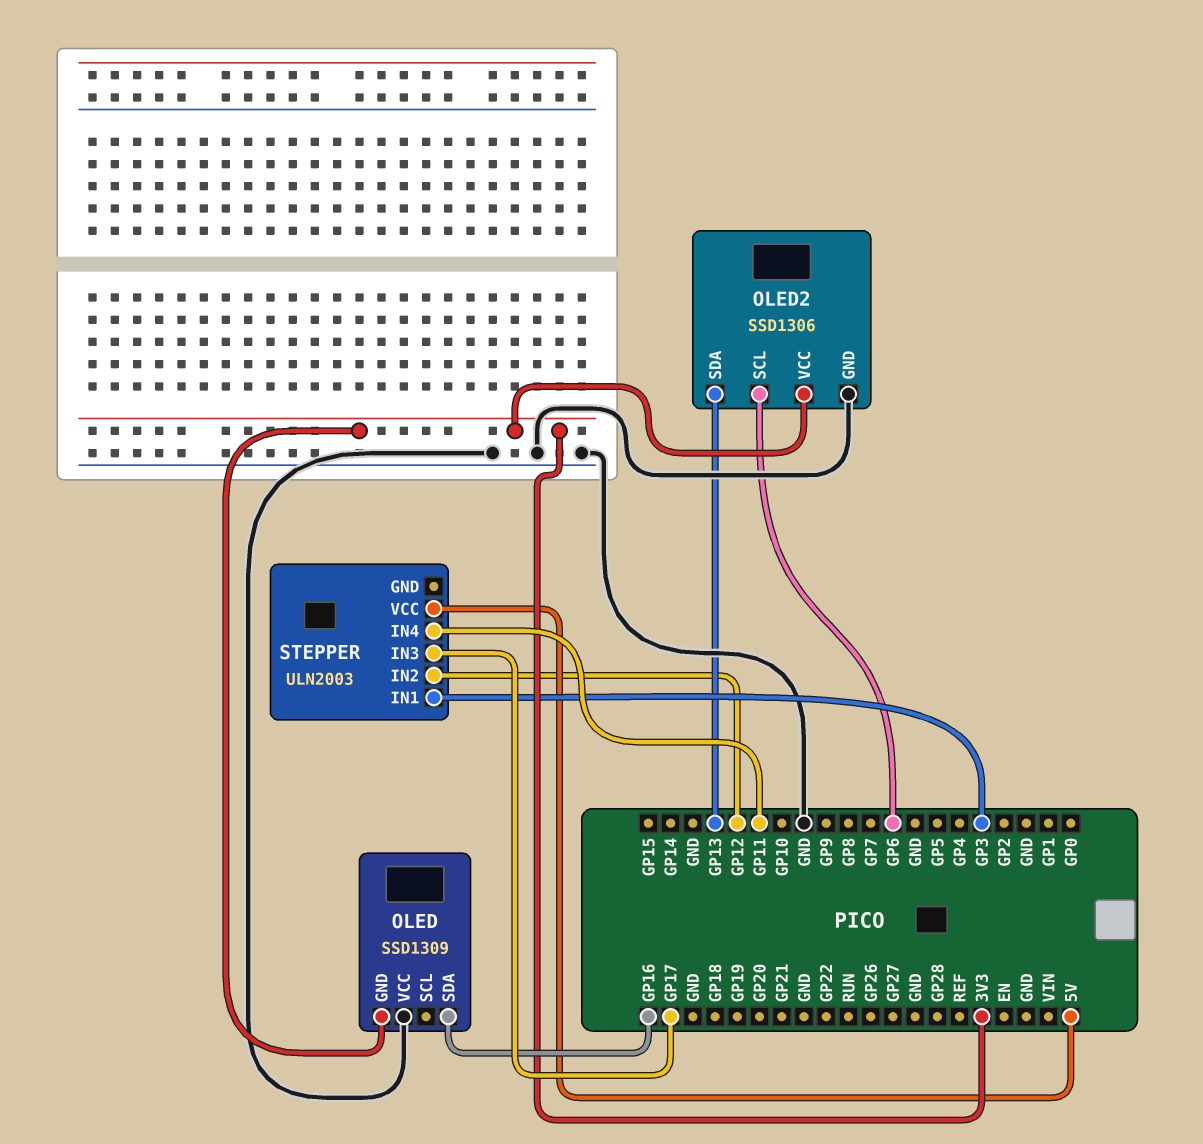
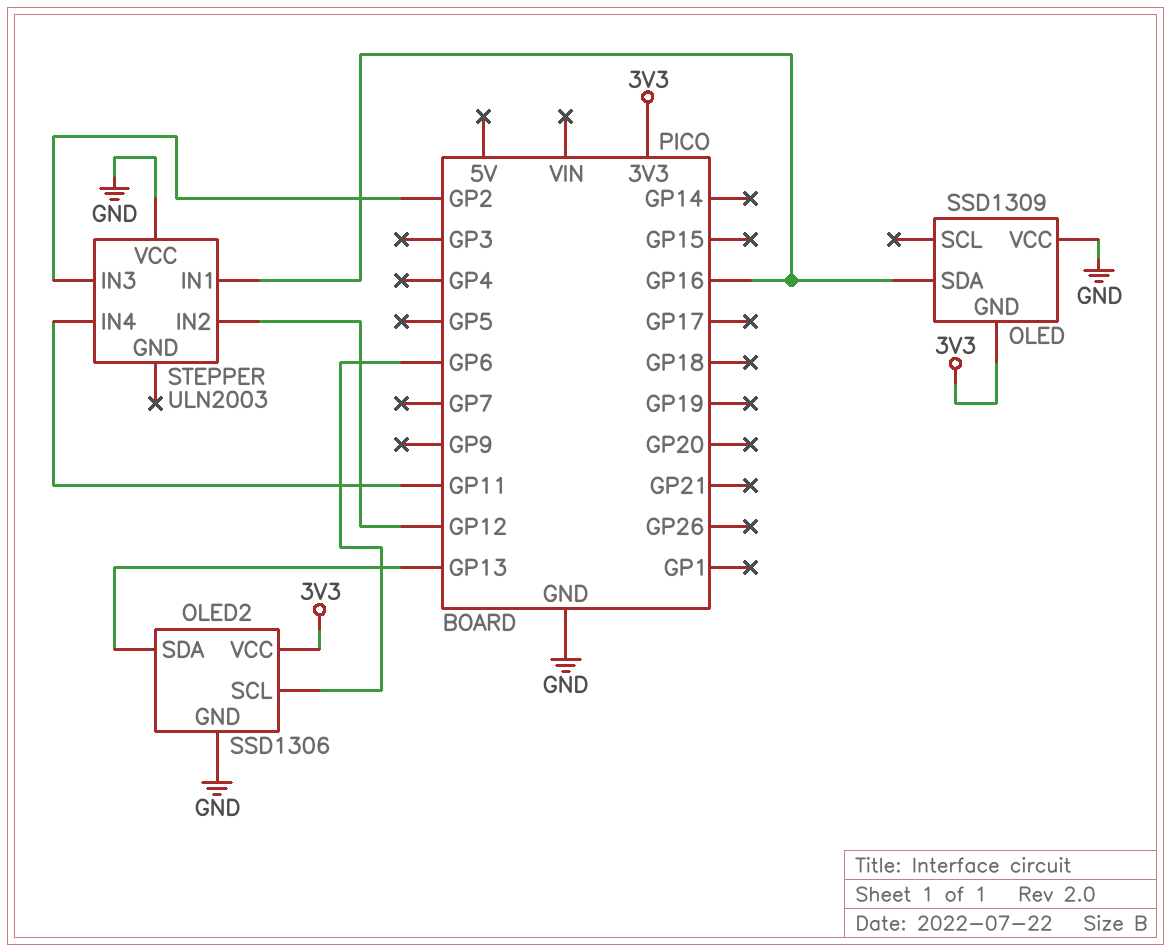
STEPPER pin IN1: GP3 -> GP16
STEPPER pin IN3: GP17 -> GP2
STEPPER pin VCC: 5V -> GND

